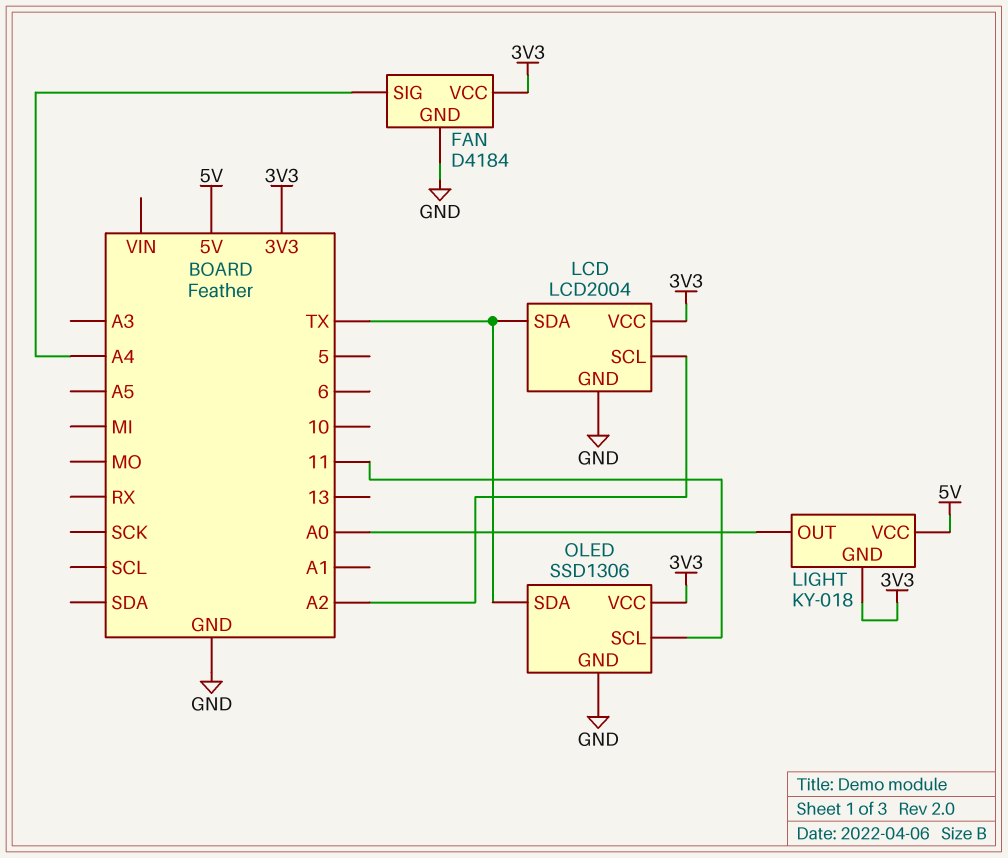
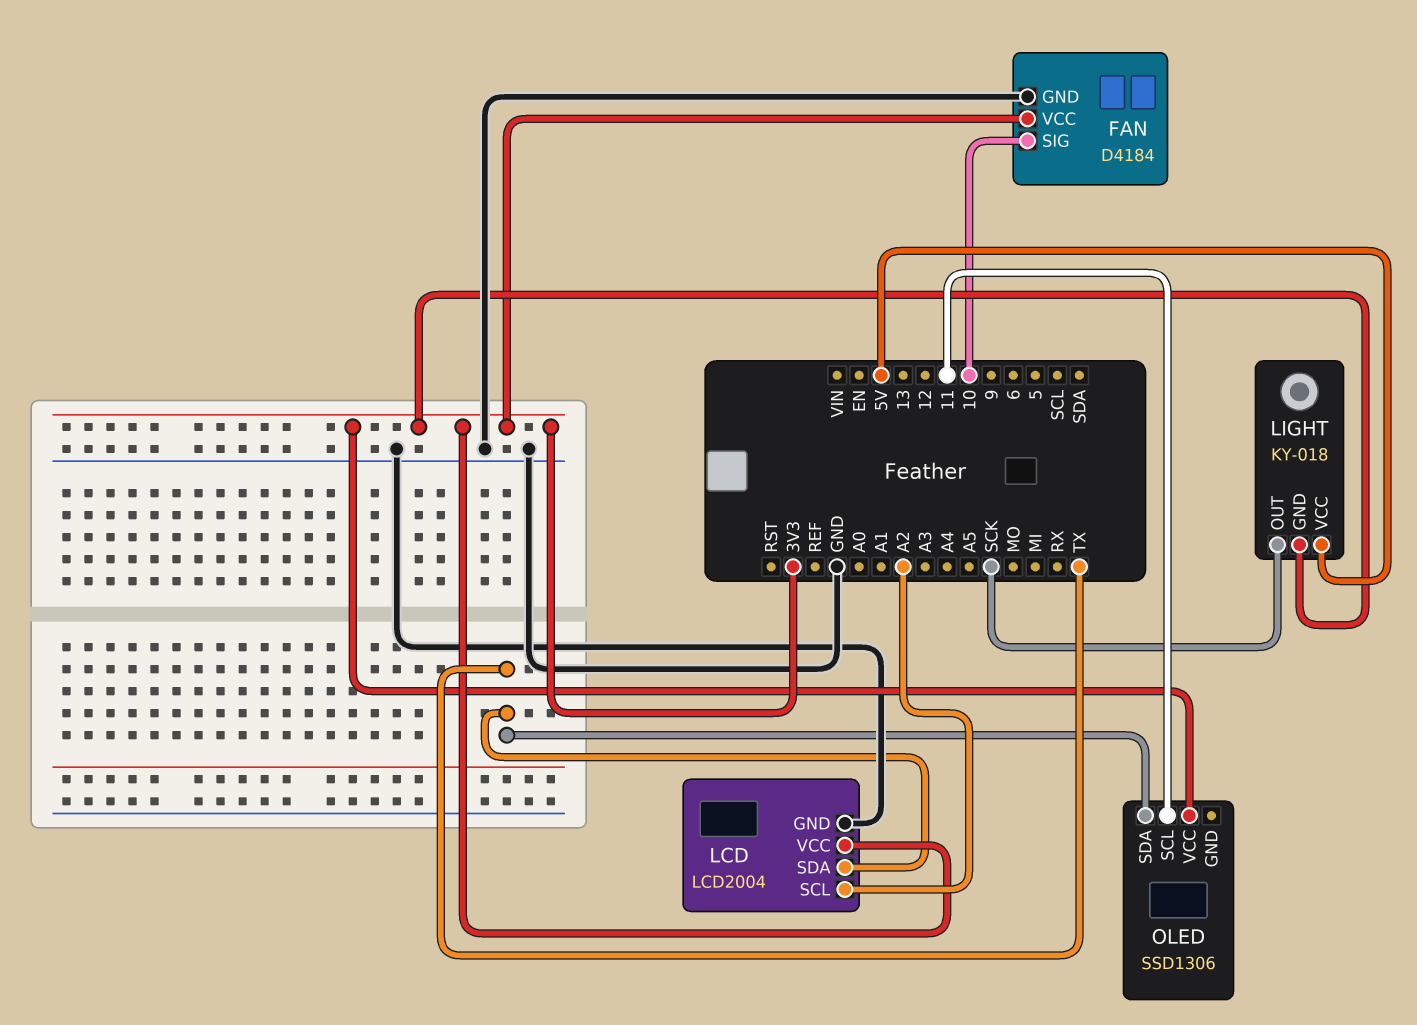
FAN pin SIG: A4 -> 10
LIGHT pin OUT: A0 -> SCK
OLED pin GND: GND -> none

